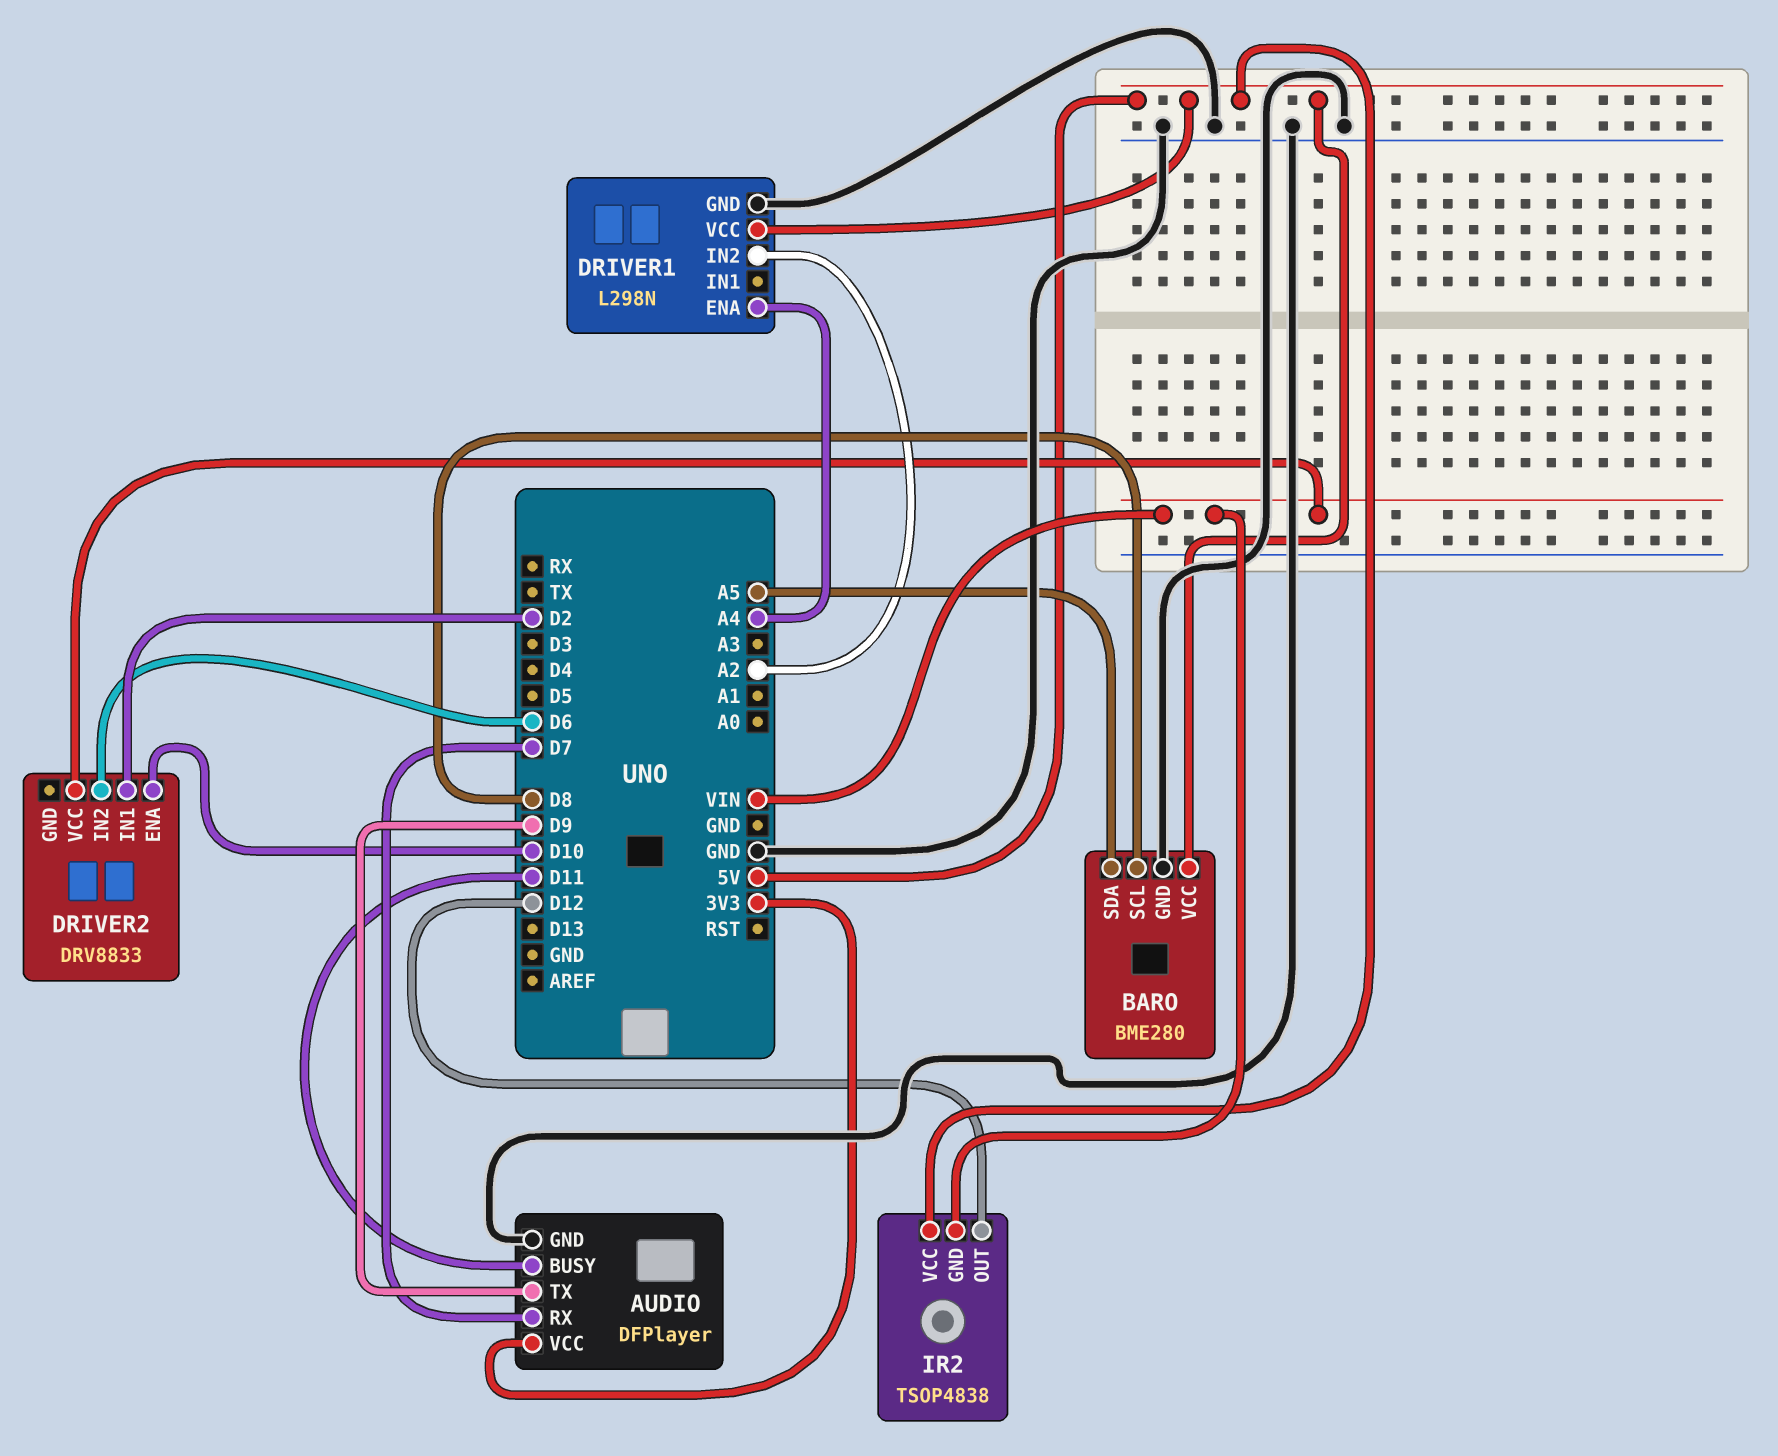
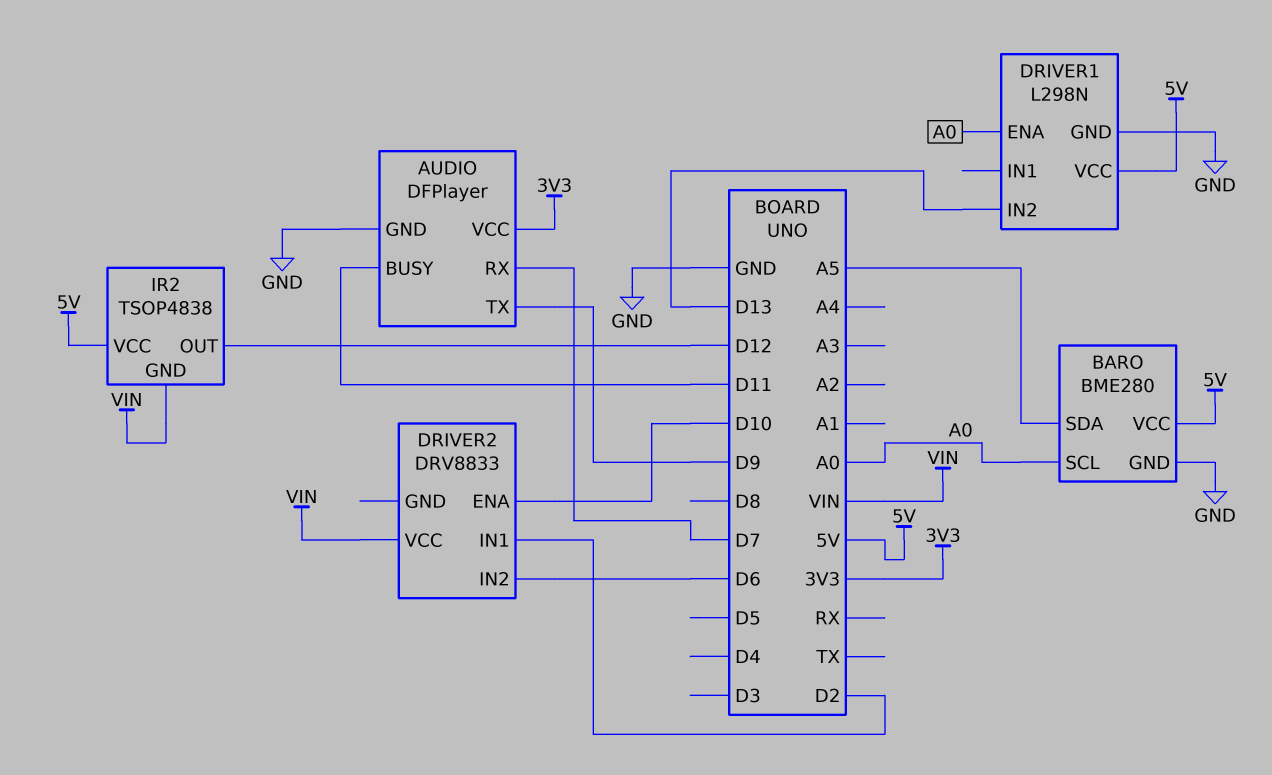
BARO pin SCL: D8 -> A0
DRIVER1 pin ENA: A4 -> A0
DRIVER1 pin IN2: A2 -> D13

